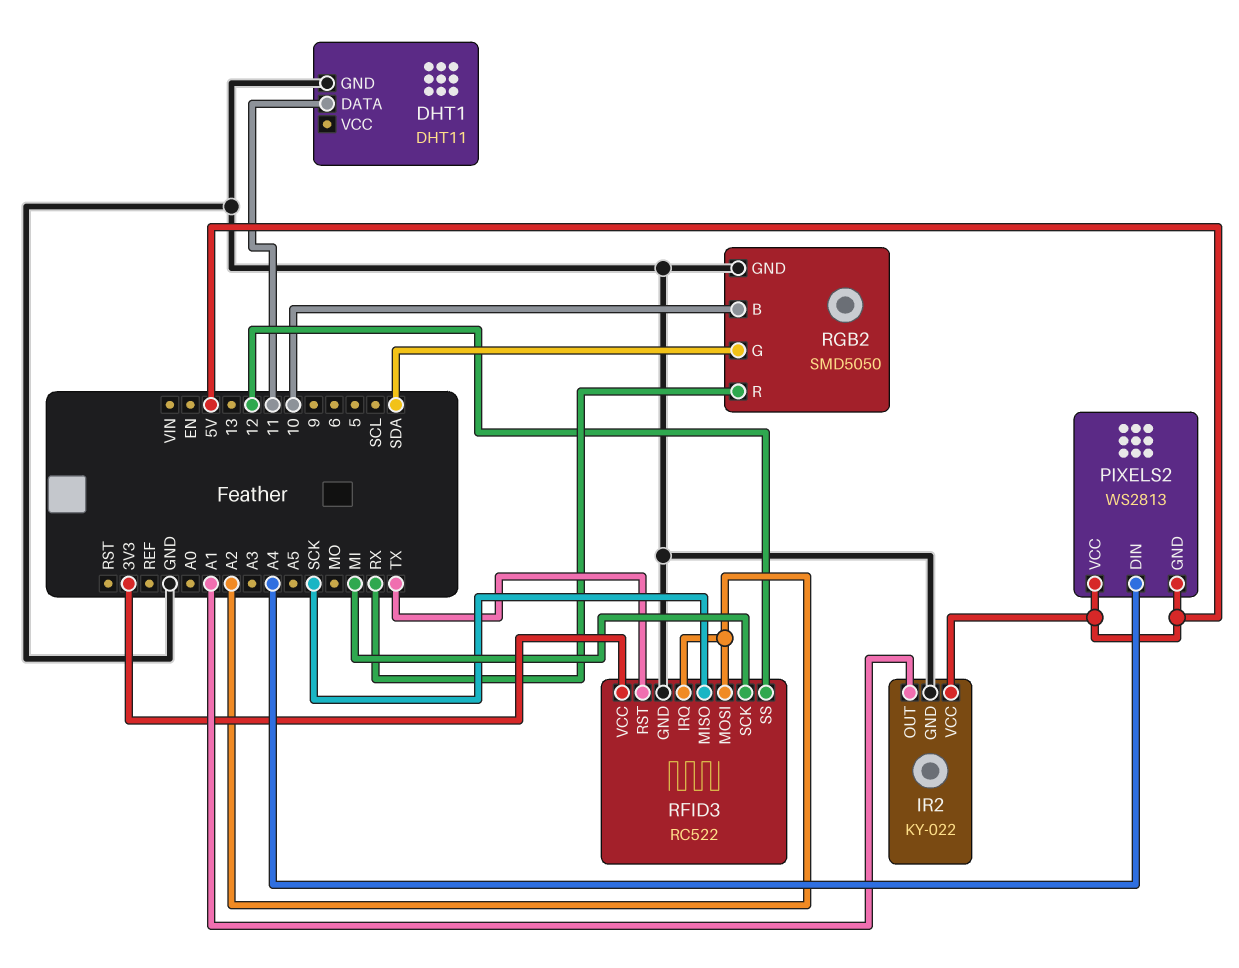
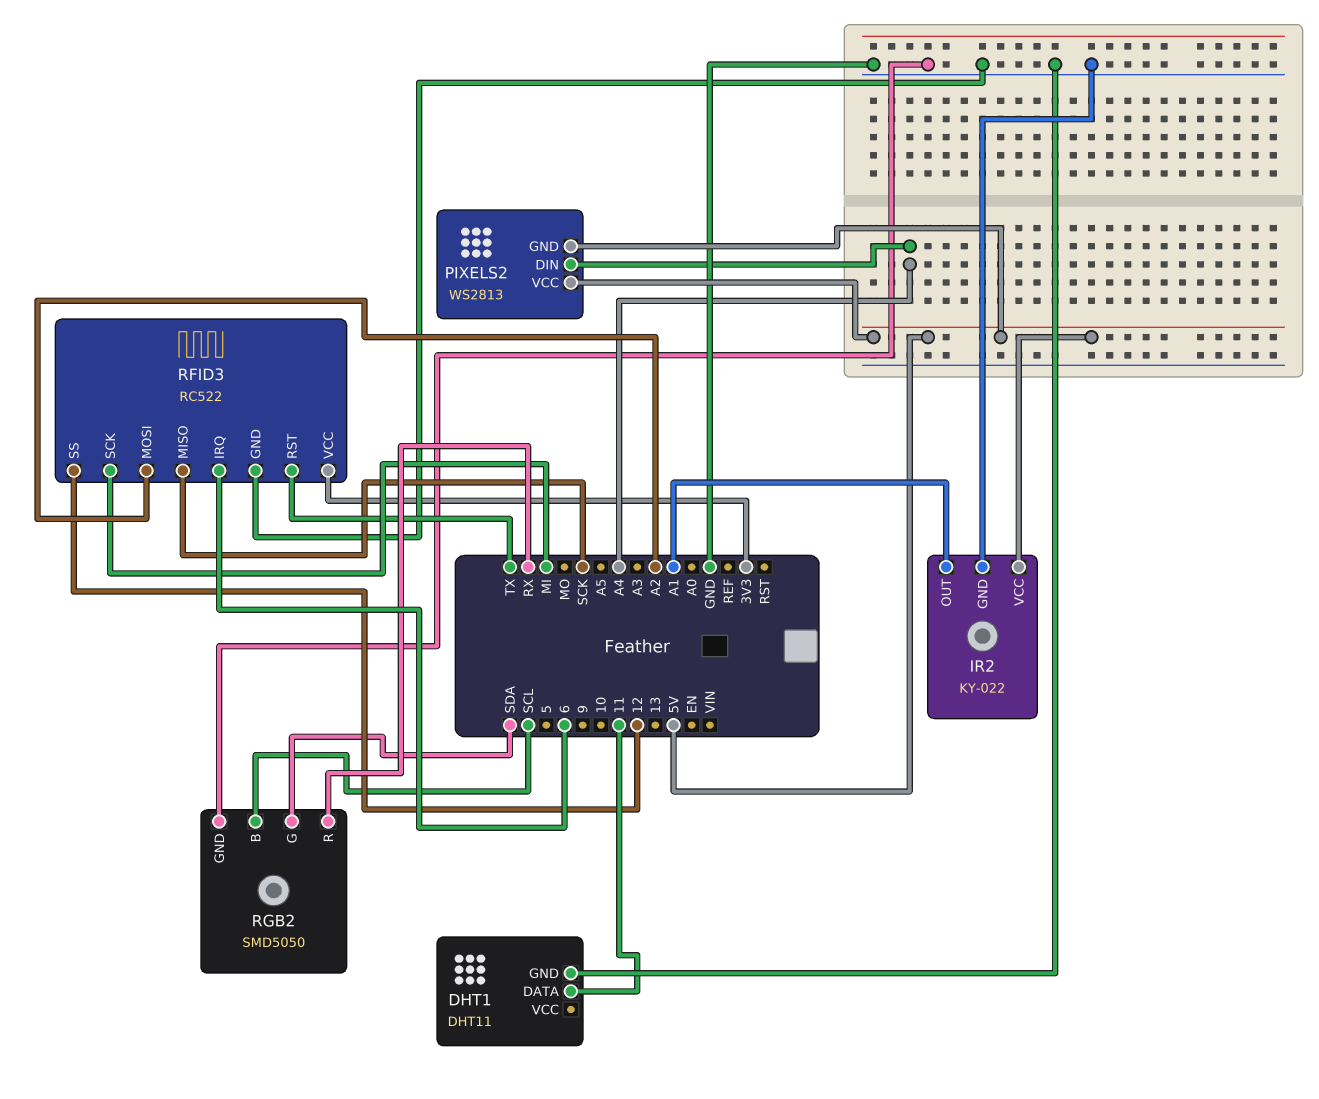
RFID3 pin IRQ: A2 -> 6
RGB2 pin B: 10 -> SCL

